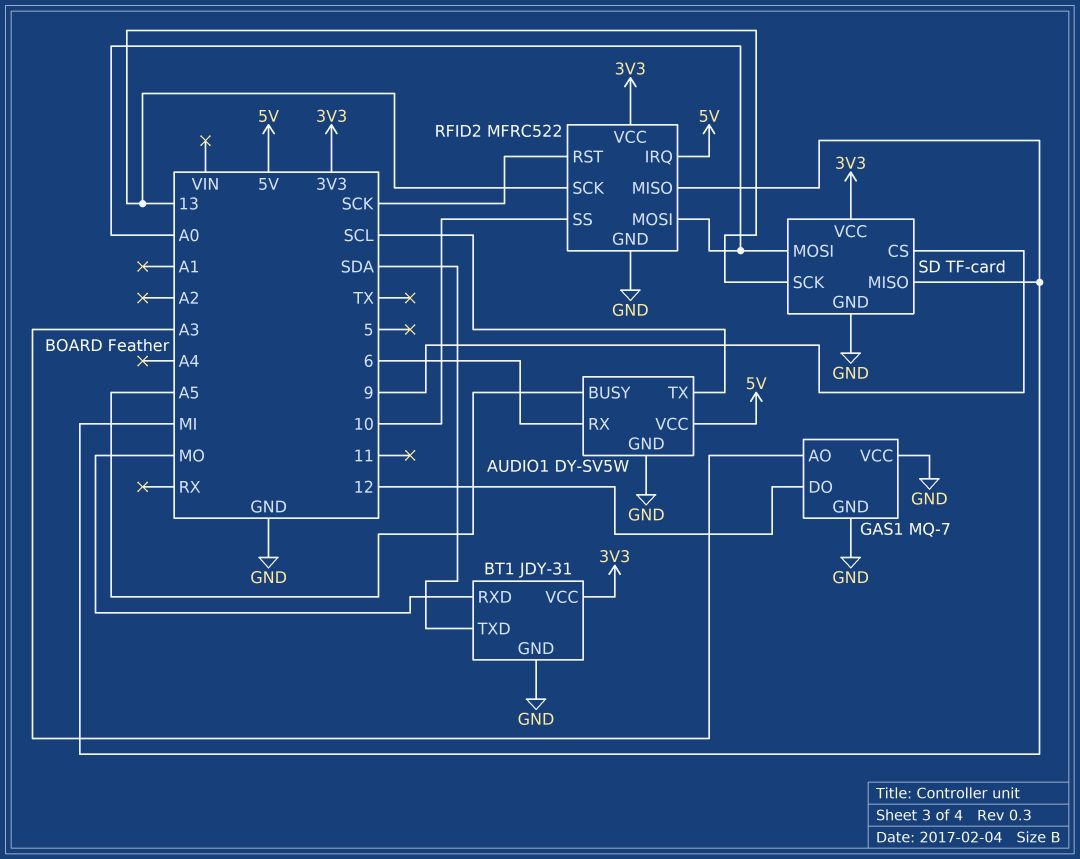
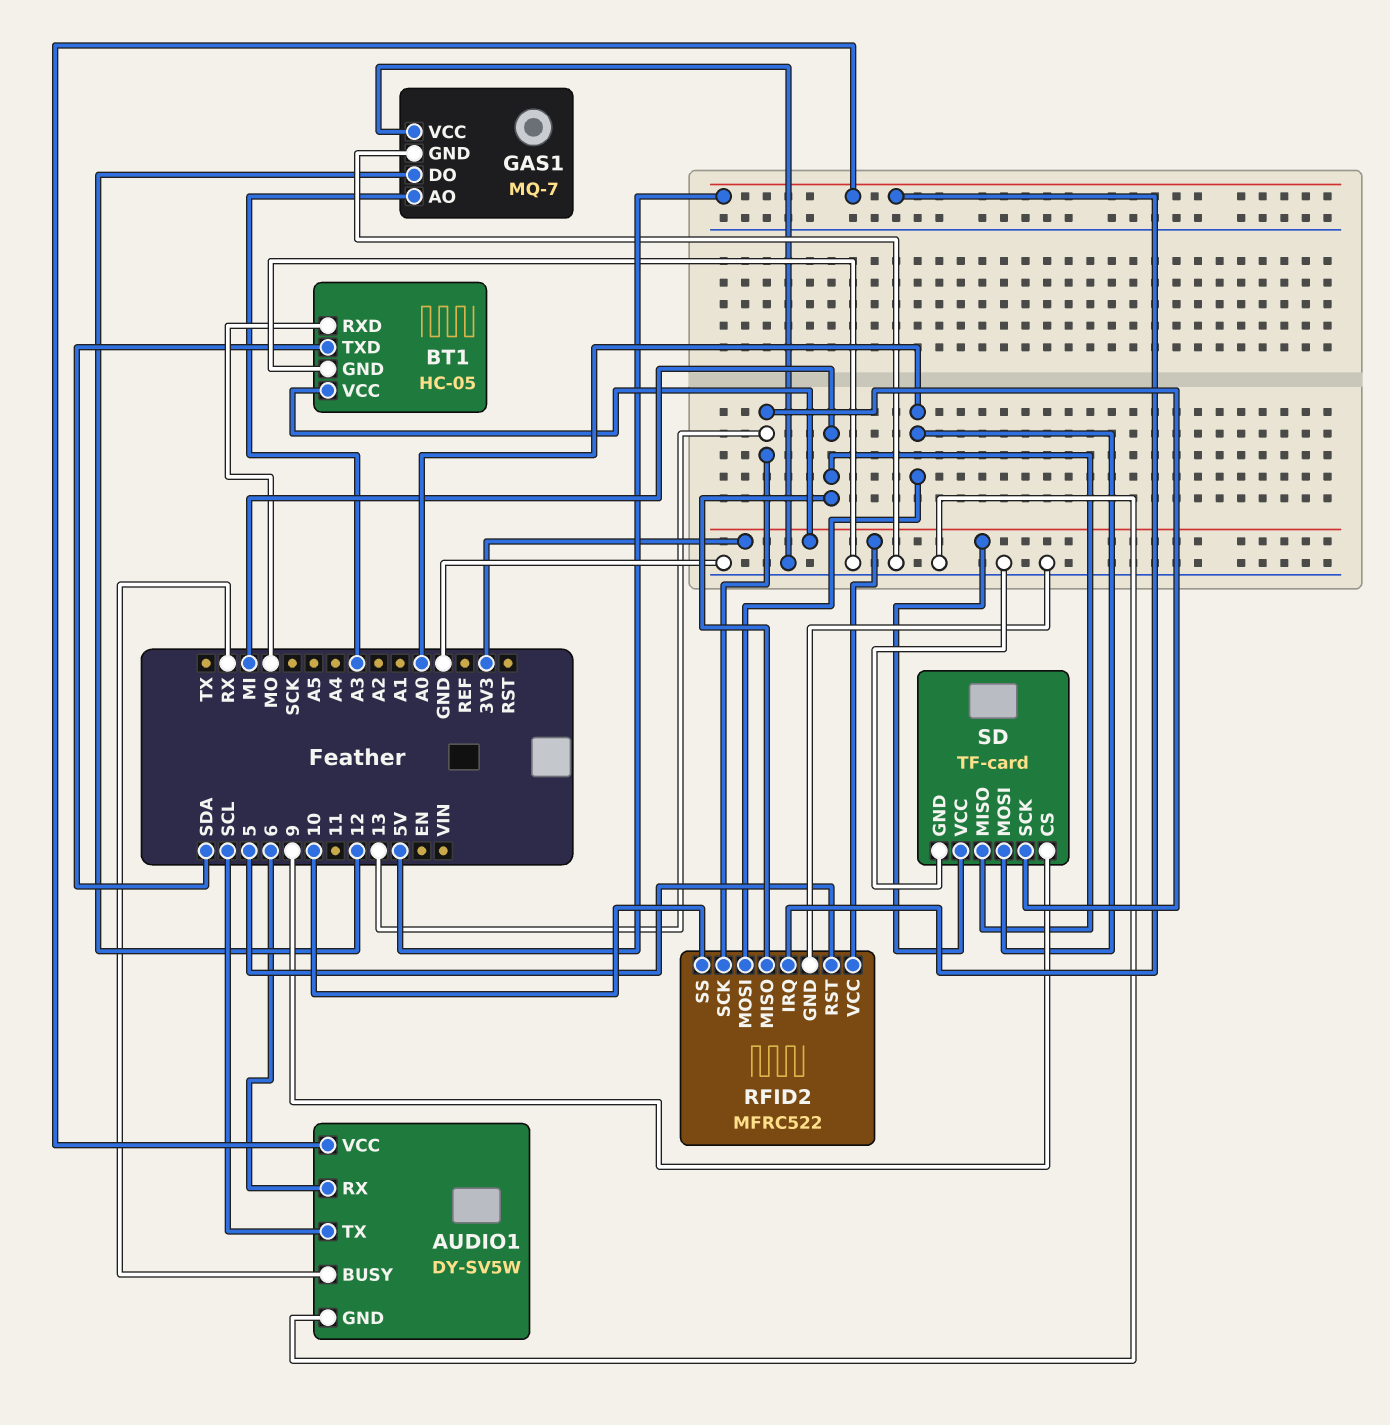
AUDIO1 pin BUSY: A5 -> RX
BT1: JDY-31 -> HC-05
RFID2 pin RST: SCK -> 5

